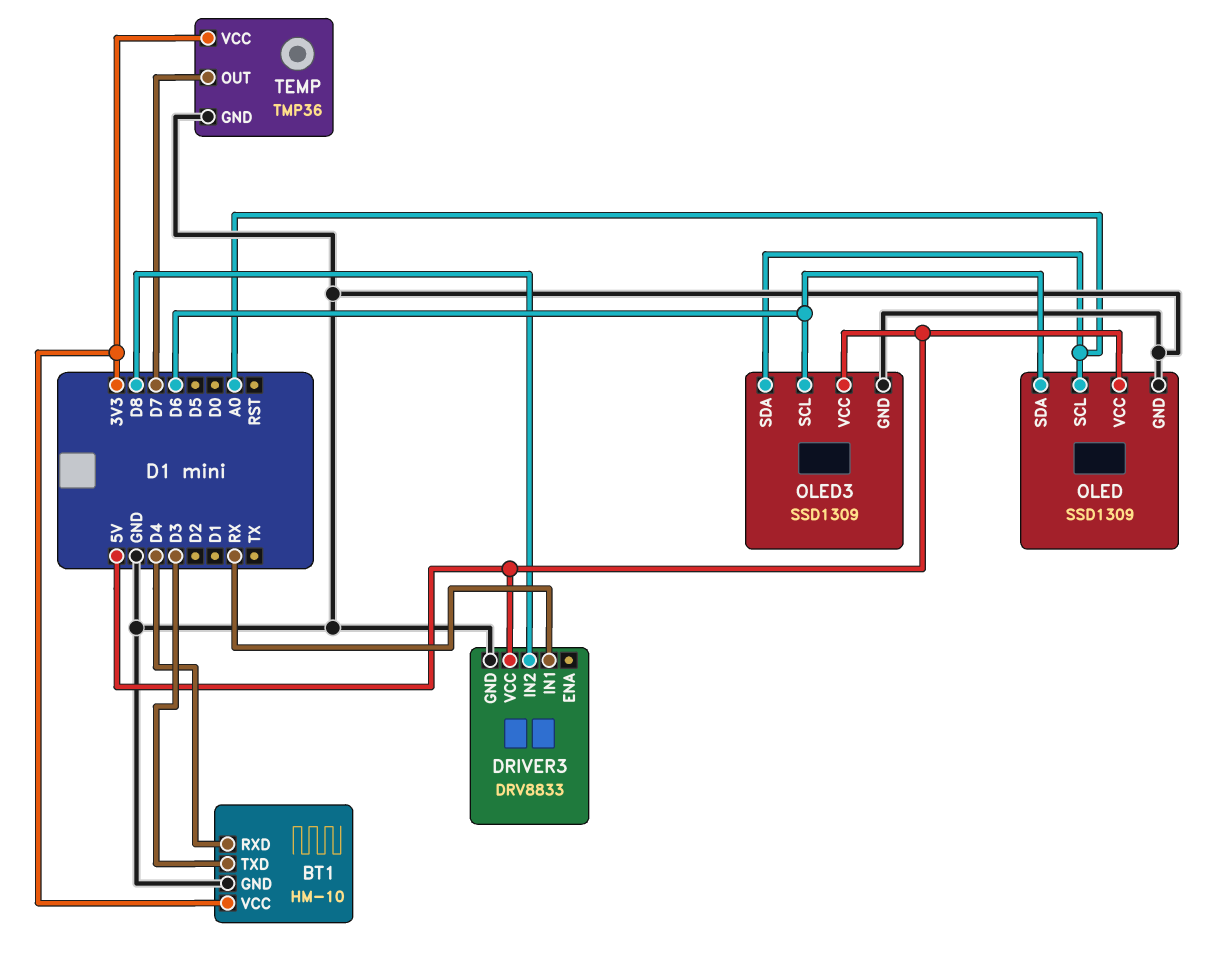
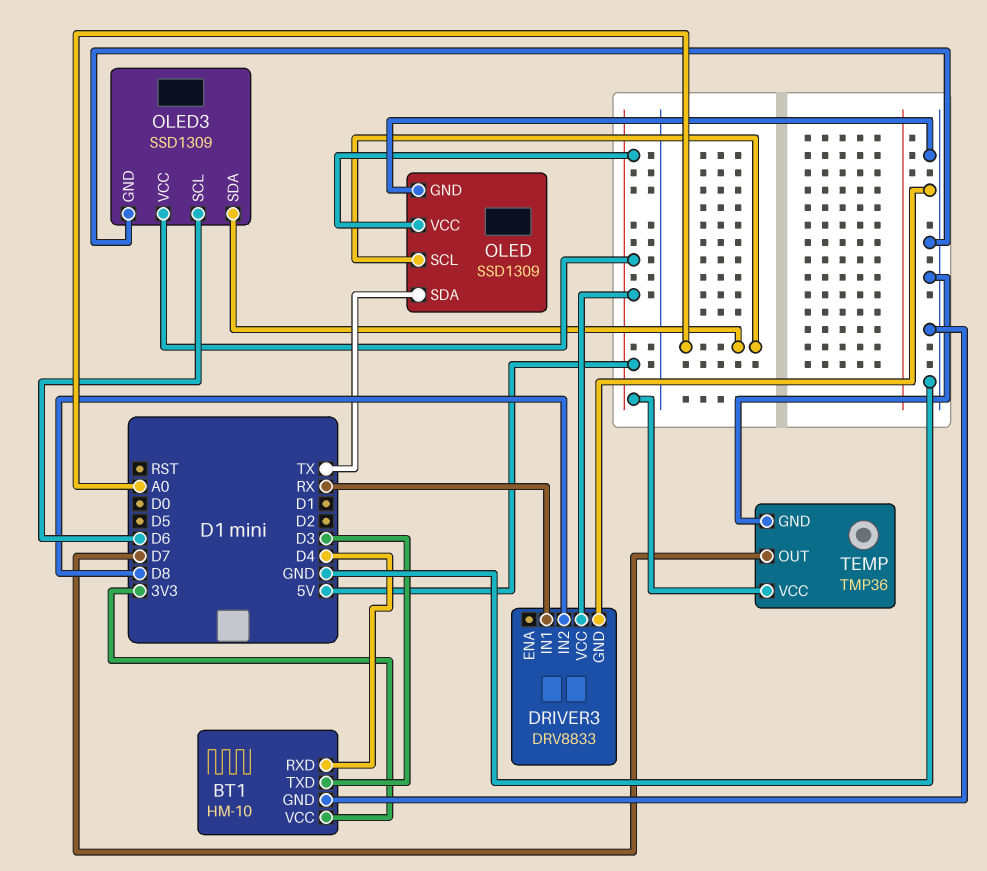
OLED pin SDA: D6 -> TX
TEMP pin VCC: 3V3 -> 5V

